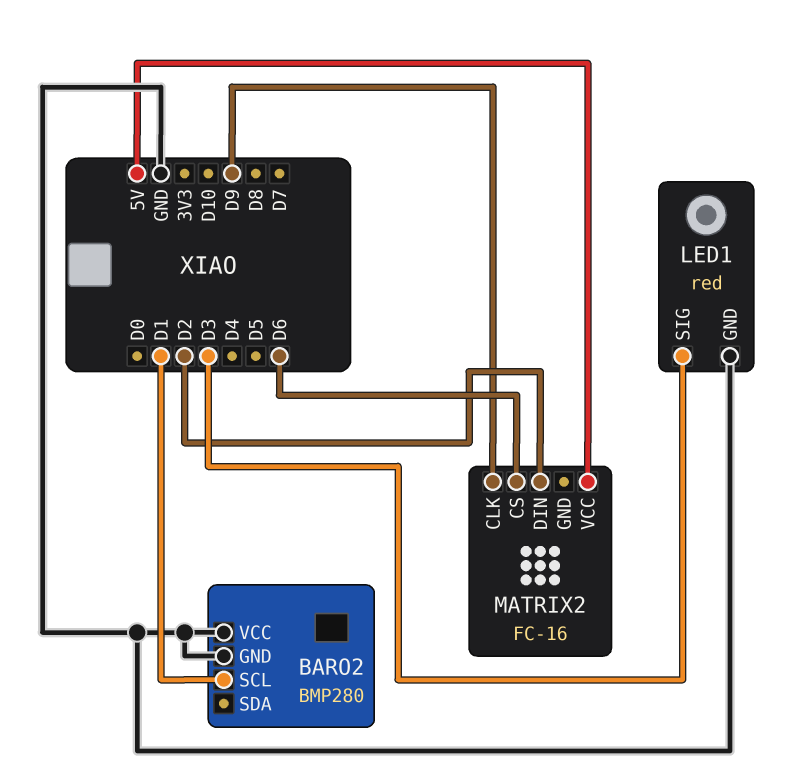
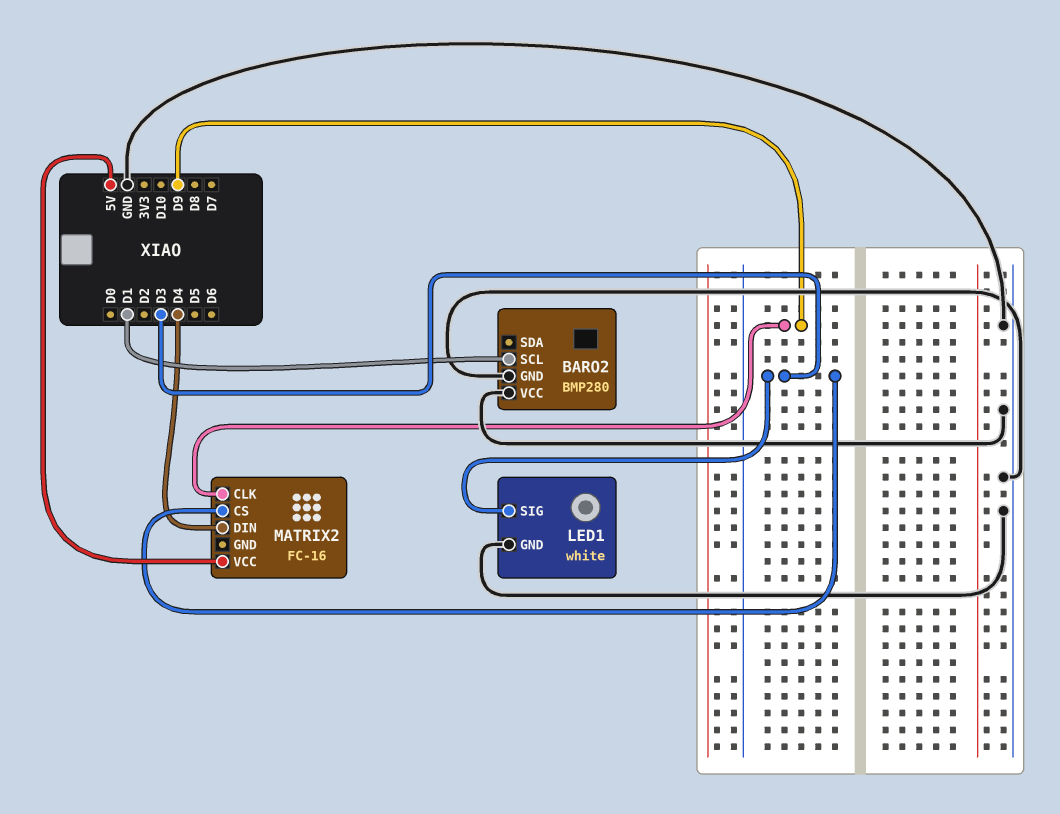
LED1: red -> white
MATRIX2 pin CS: D6 -> D3
MATRIX2 pin DIN: D2 -> D4

